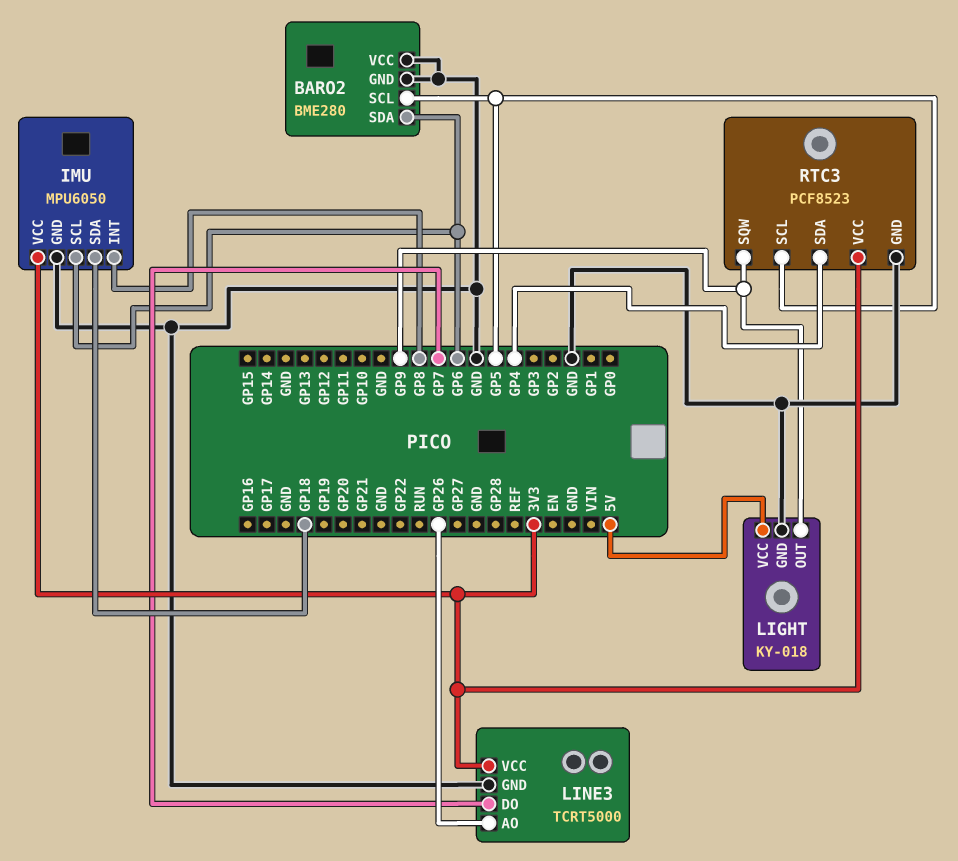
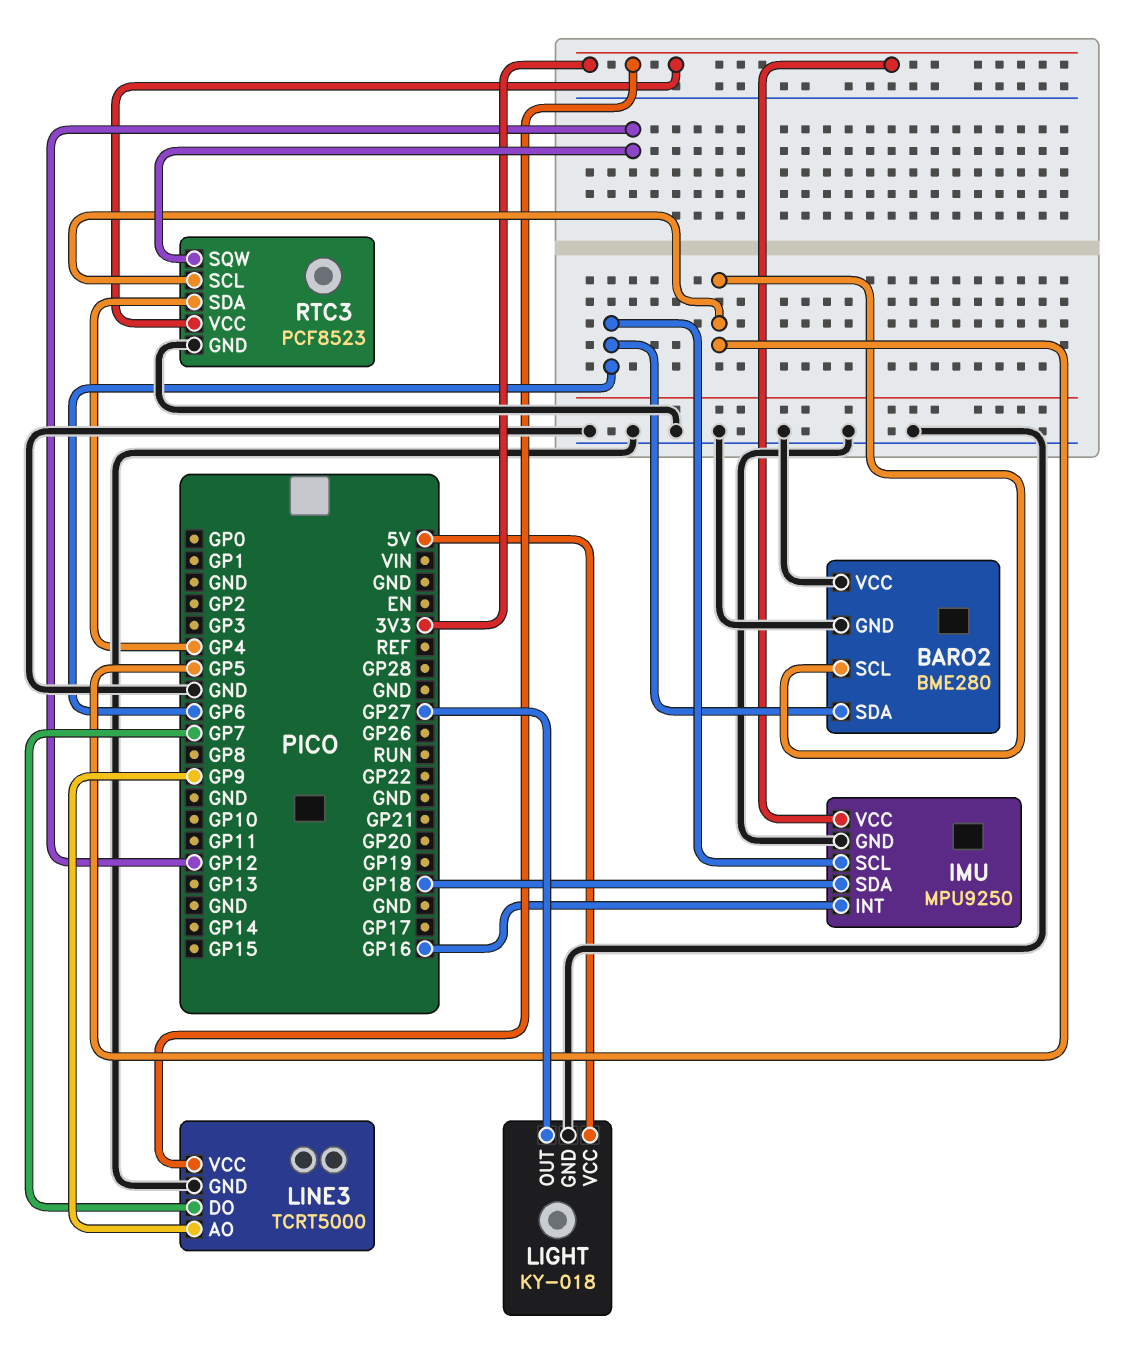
IMU: MPU6050 -> MPU9250
IMU pin INT: GP8 -> GP16
LIGHT pin OUT: GP9 -> GP27
LINE3 pin AO: GP26 -> GP9
RTC3 pin SQW: GP9 -> GP12

